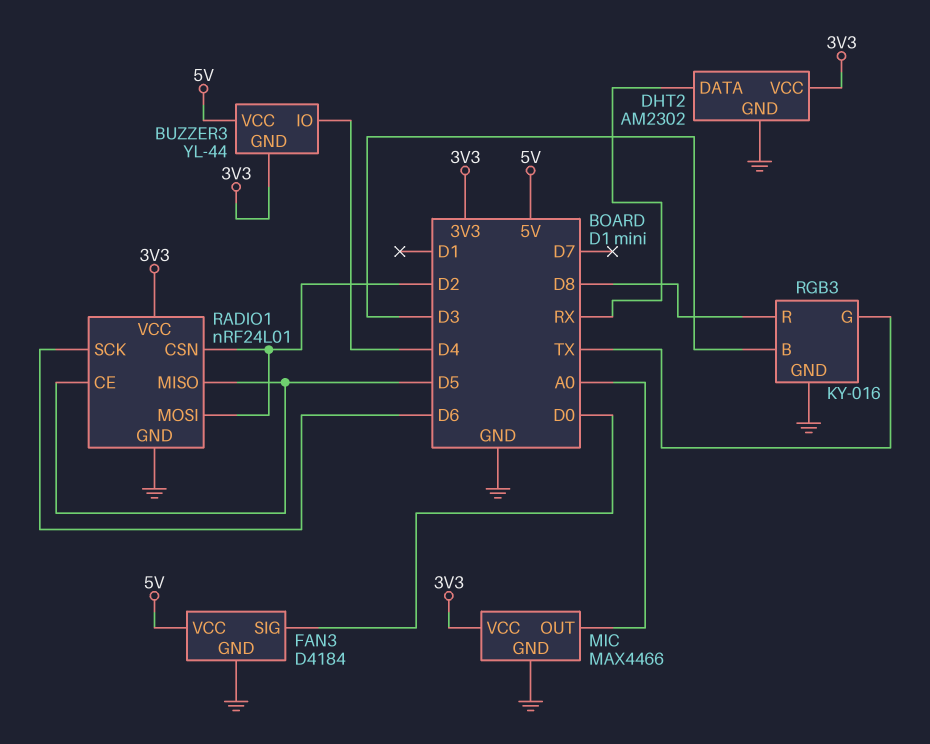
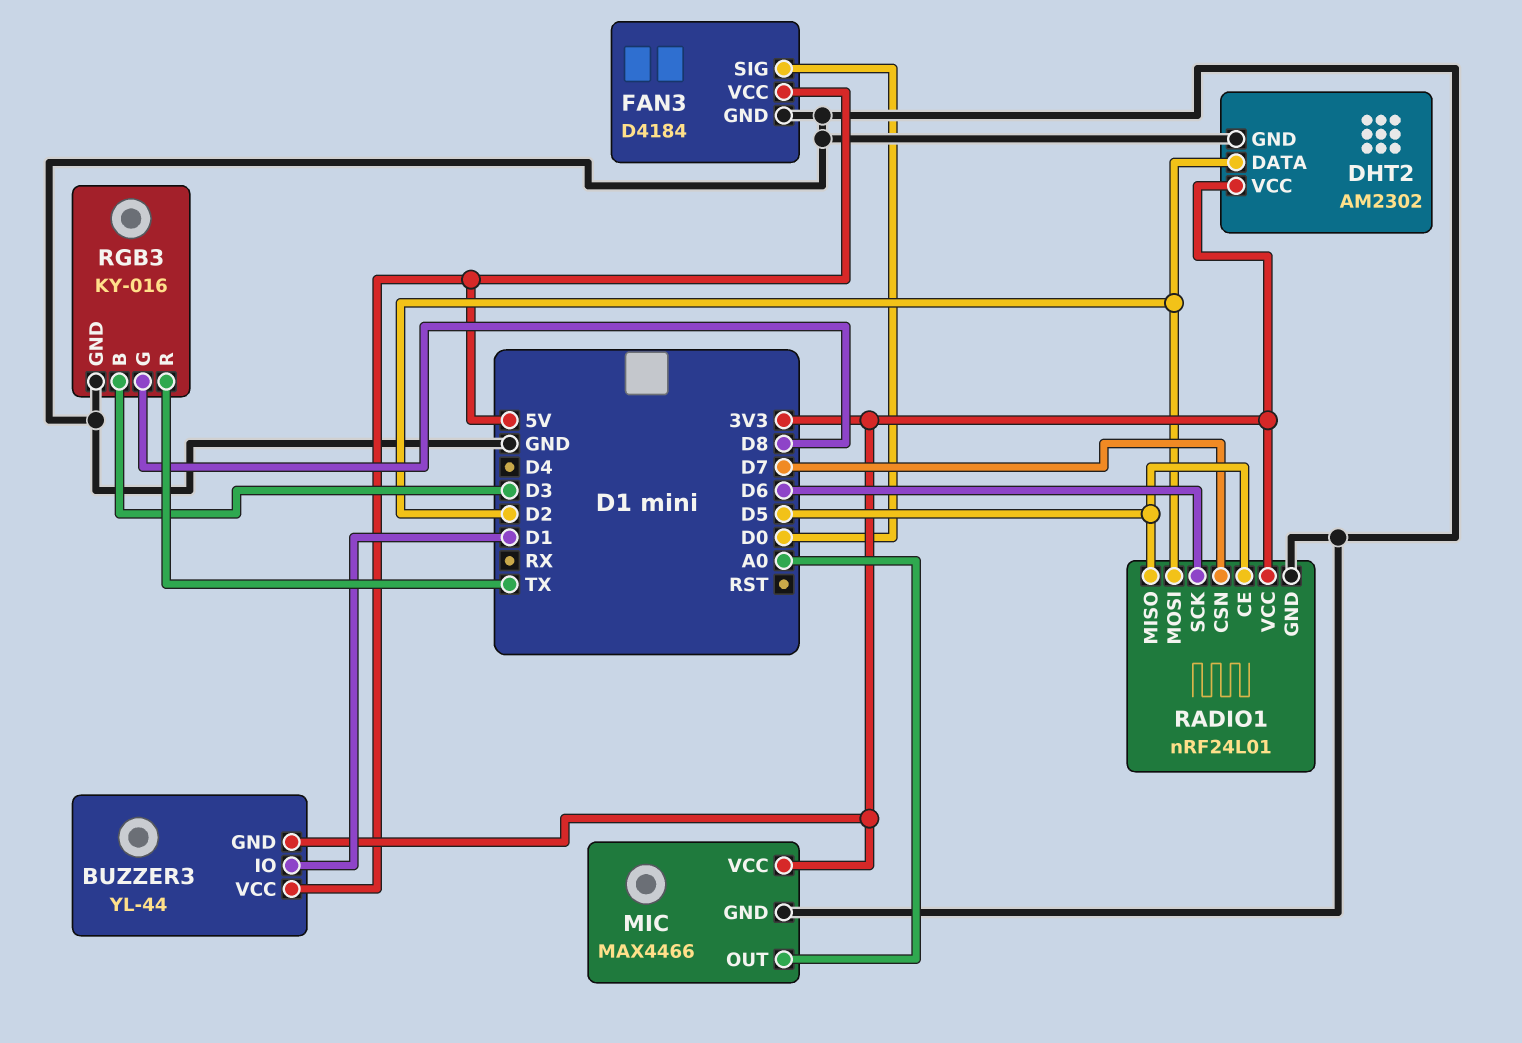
BUZZER3 pin IO: D4 -> D1
DHT2 pin DATA: RX -> D2
RADIO1 pin CSN: D2 -> D7
RGB3 pin G: TX -> D8
RGB3 pin R: D8 -> TX

